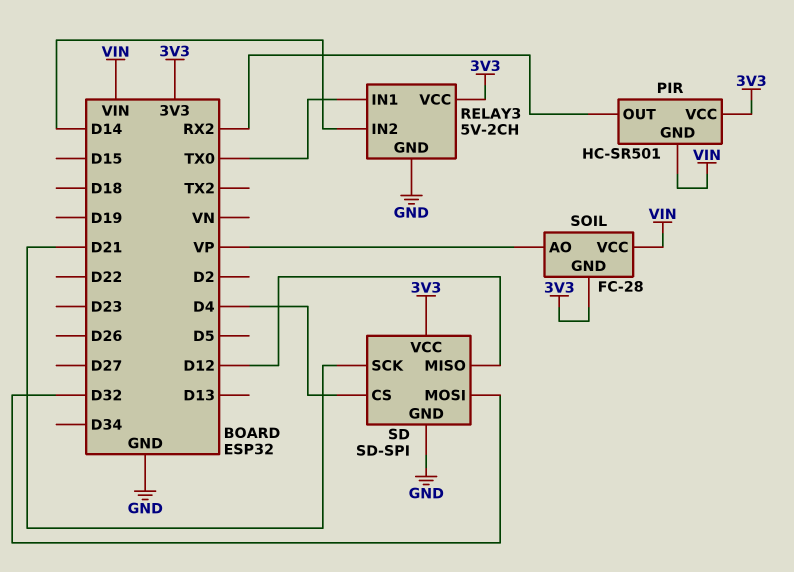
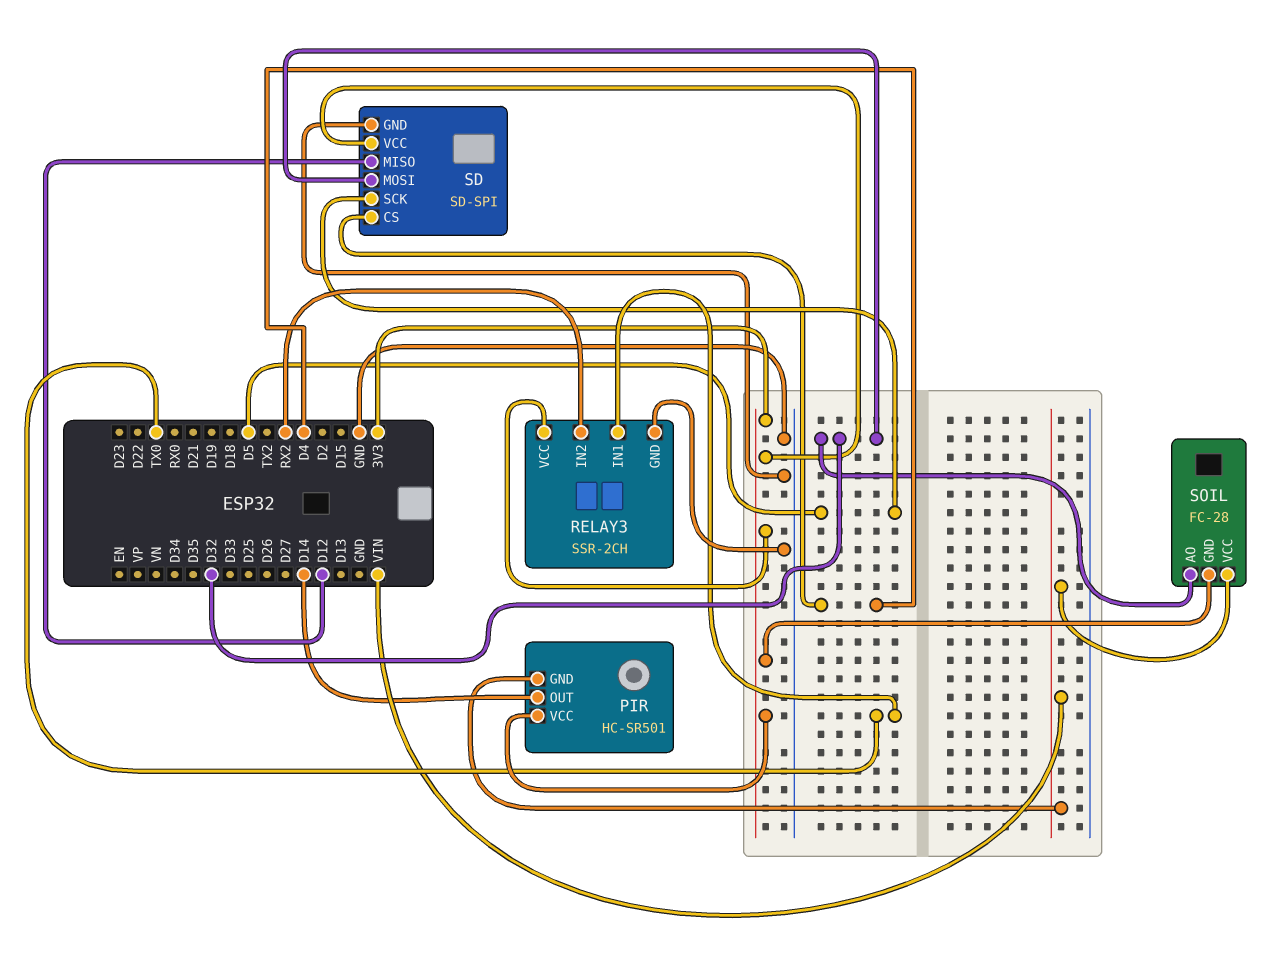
PIR pin OUT: RX2 -> D14
RELAY3: 5V-2CH -> SSR-2CH
RELAY3 pin IN2: D14 -> RX2
SD pin SCK: D21 -> D5
SOIL pin AO: VP -> D32

